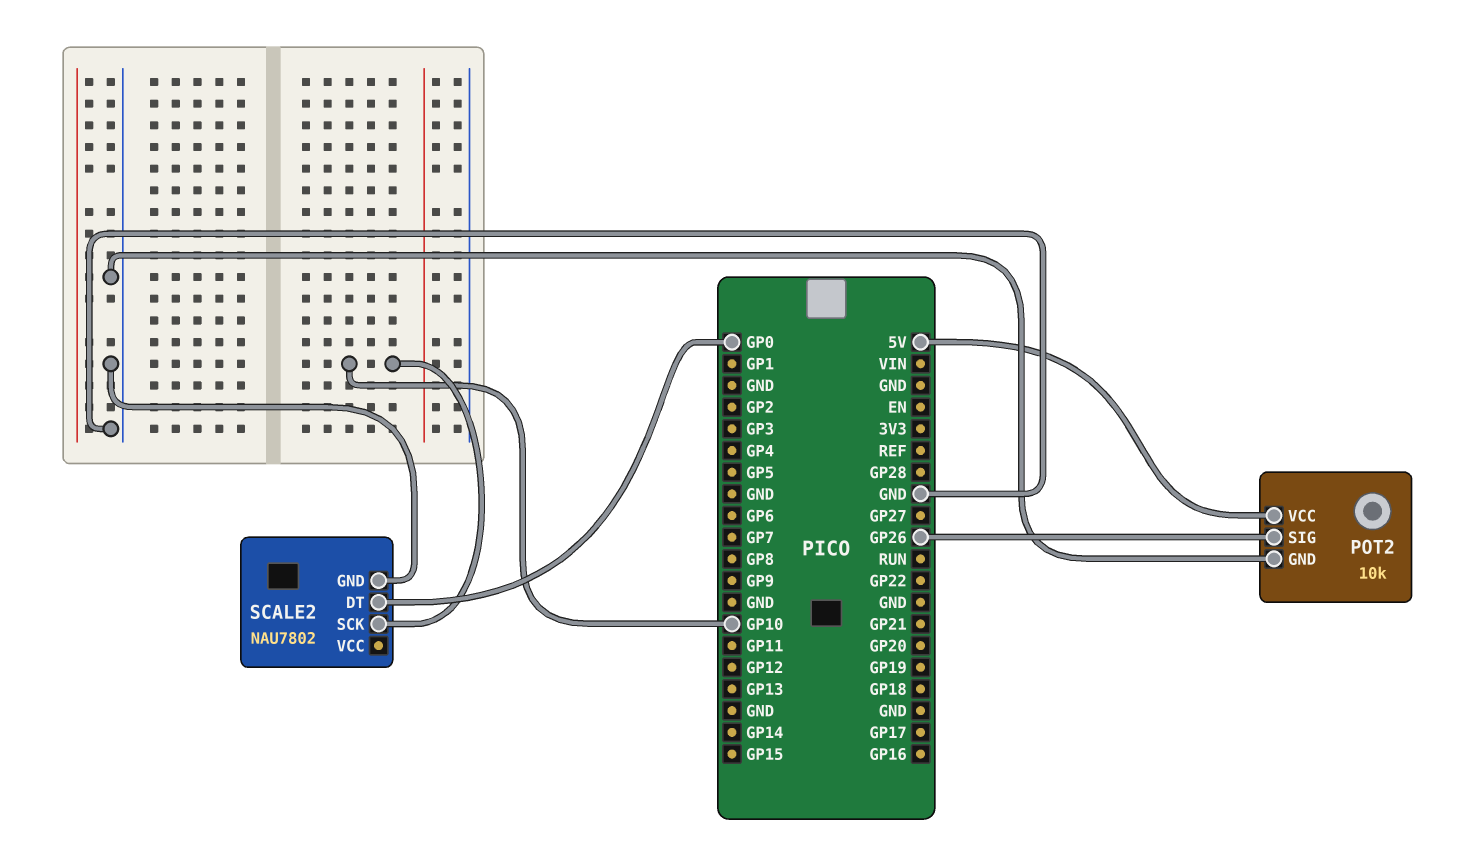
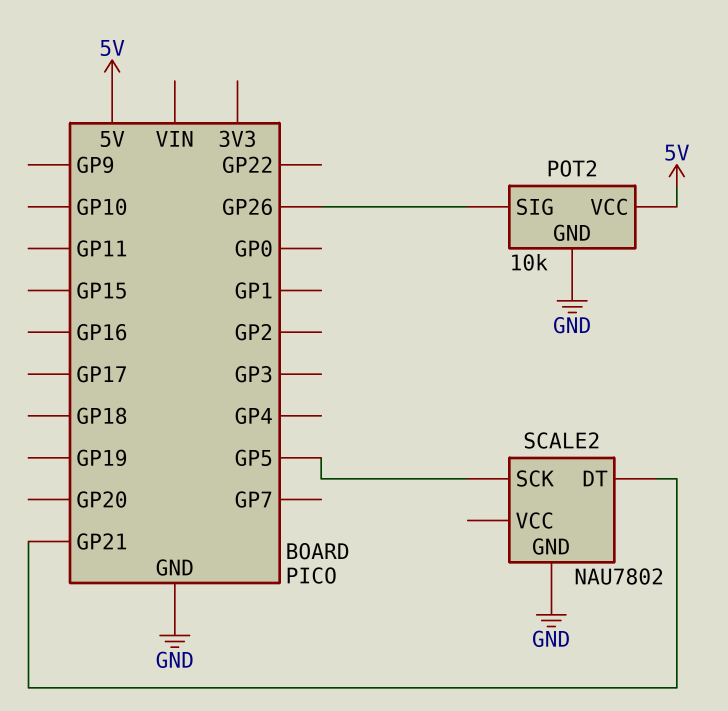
SCALE2 pin DT: GP0 -> GP21
SCALE2 pin SCK: GP10 -> GP5

